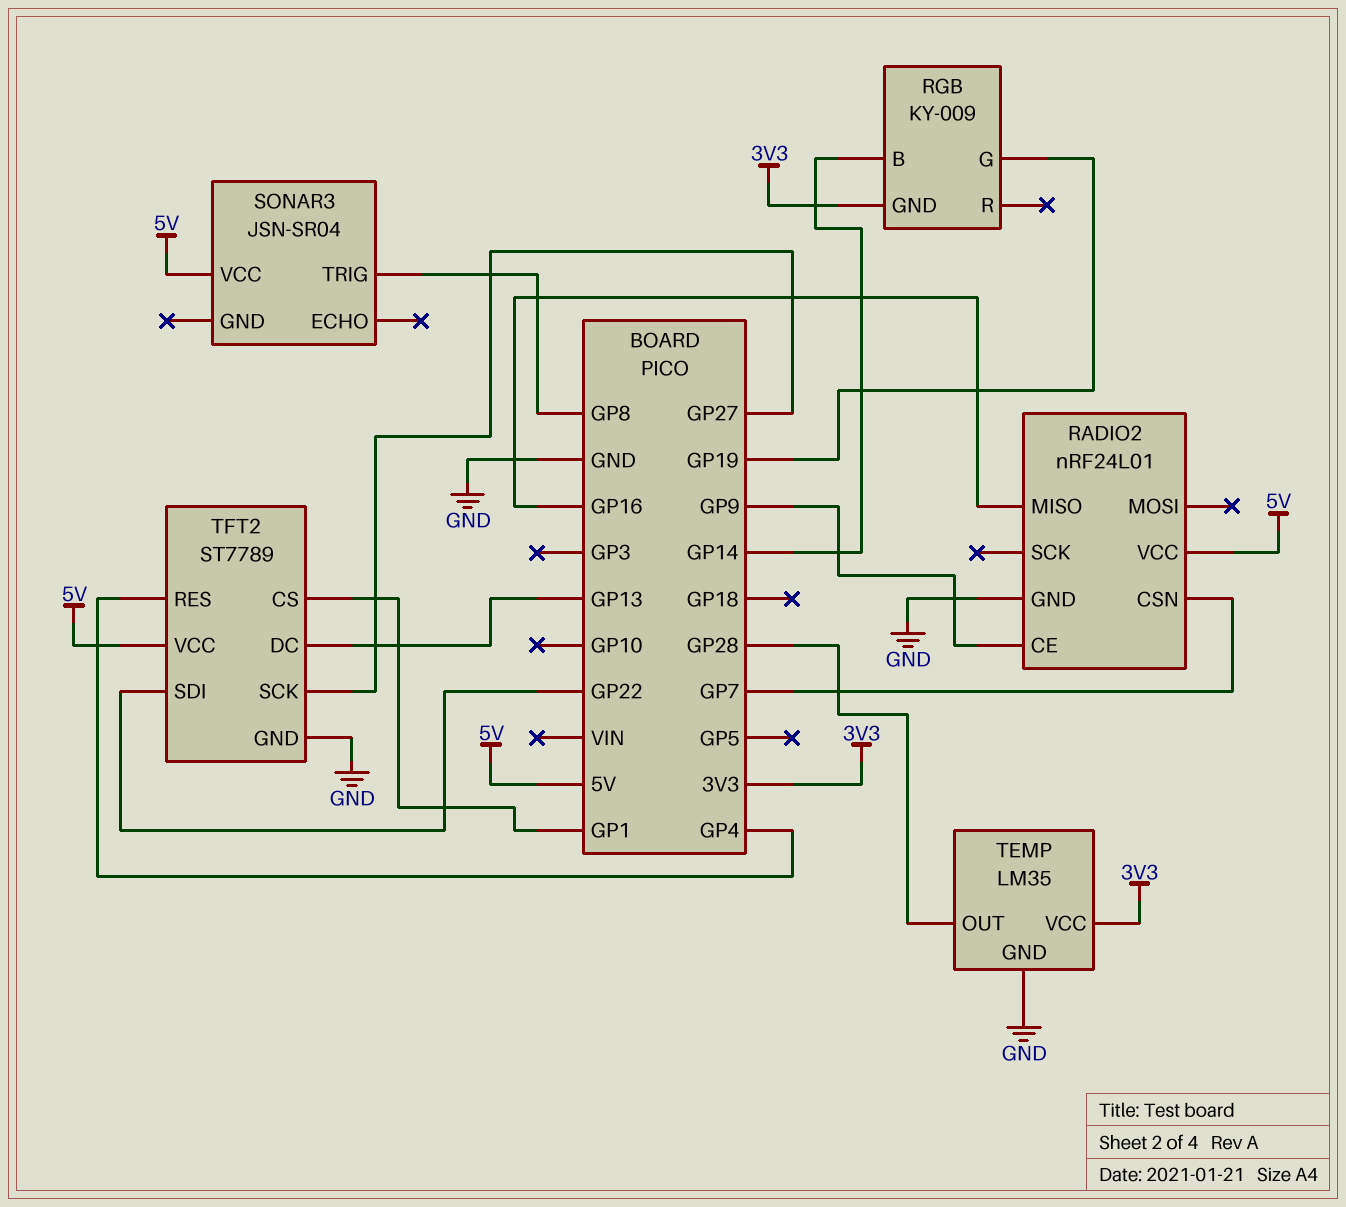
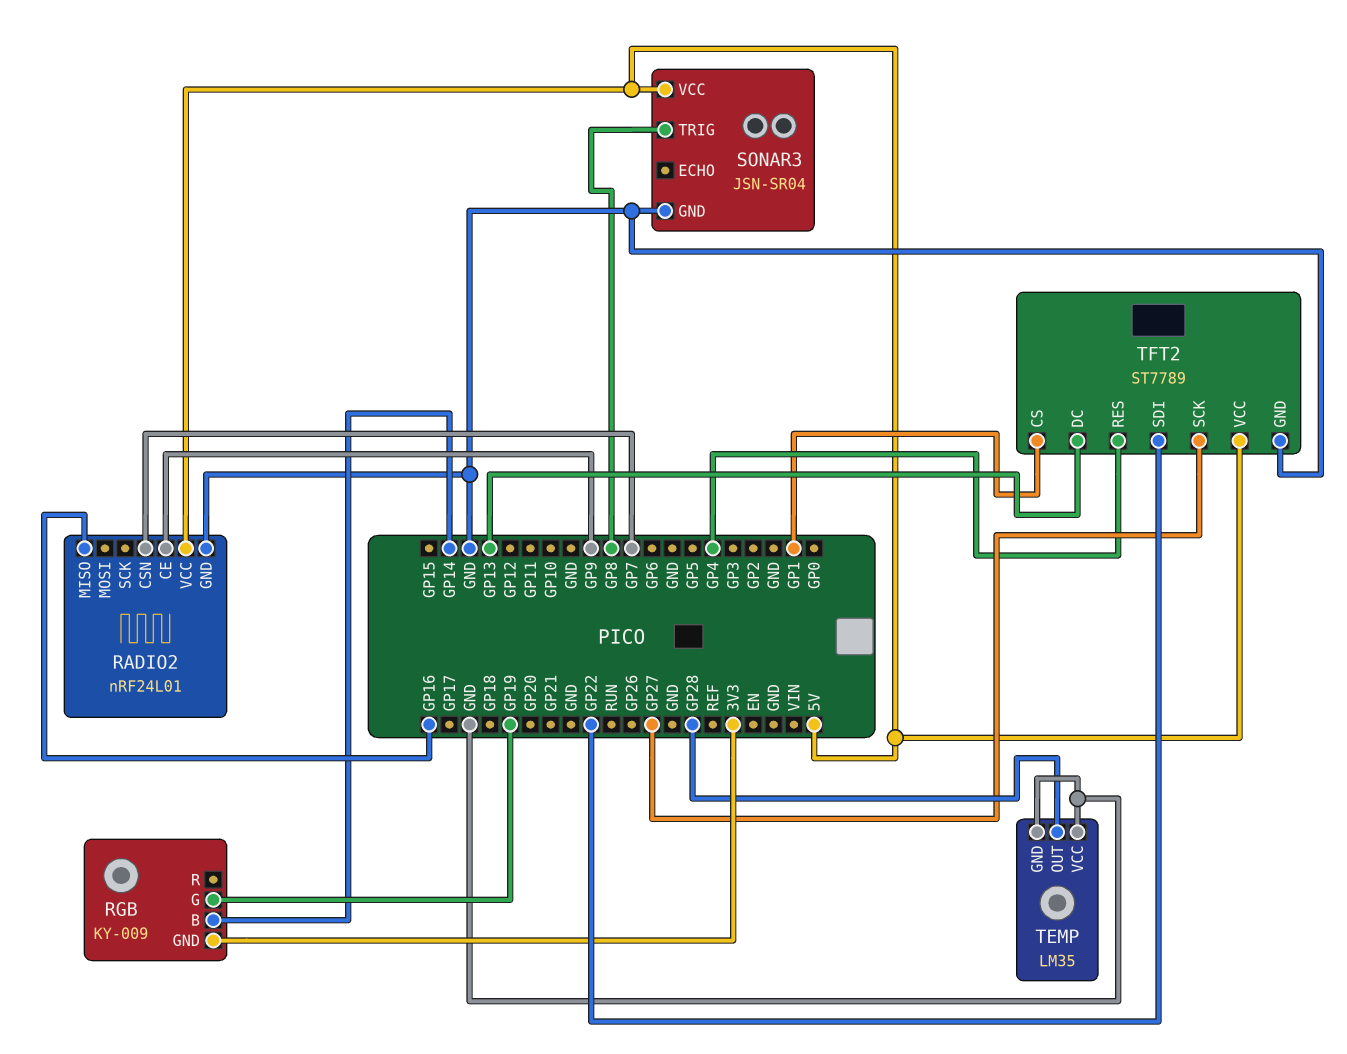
SONAR3 pin GND: none -> GND
TEMP pin VCC: 3V3 -> GND

